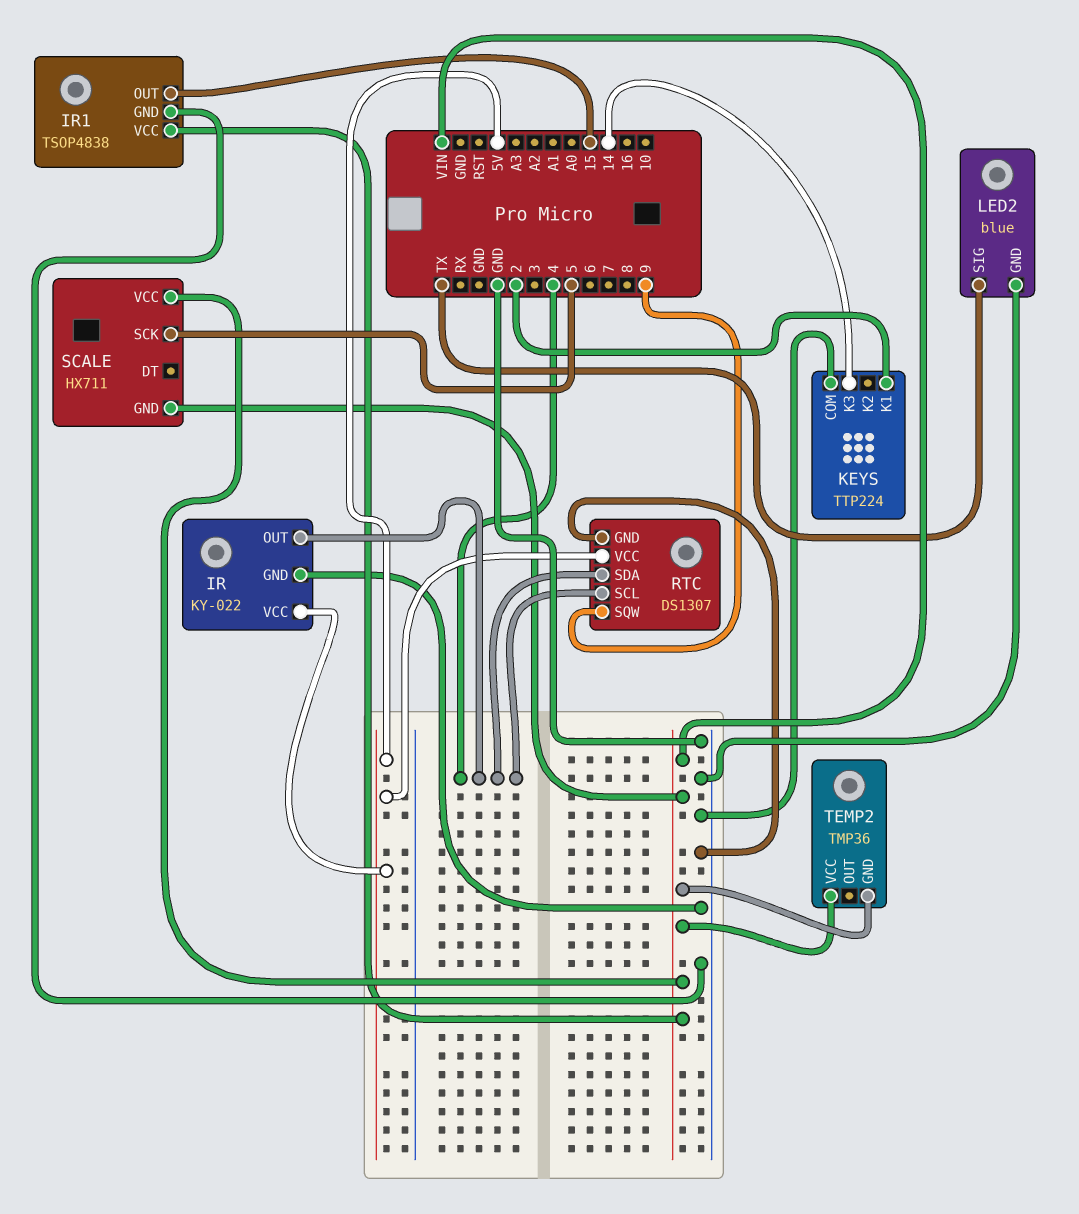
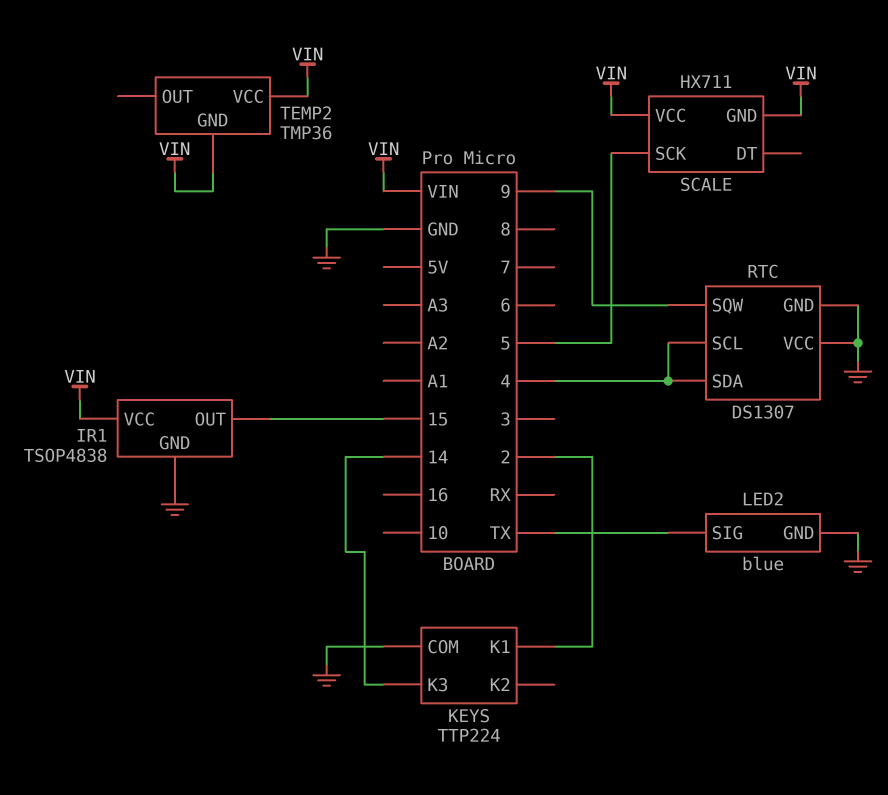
IR: KY-022 -> none
IR pin GND: GND -> none
IR pin OUT: 4 -> none
IR pin VCC: 5V -> none
RTC pin VCC: 5V -> GND

